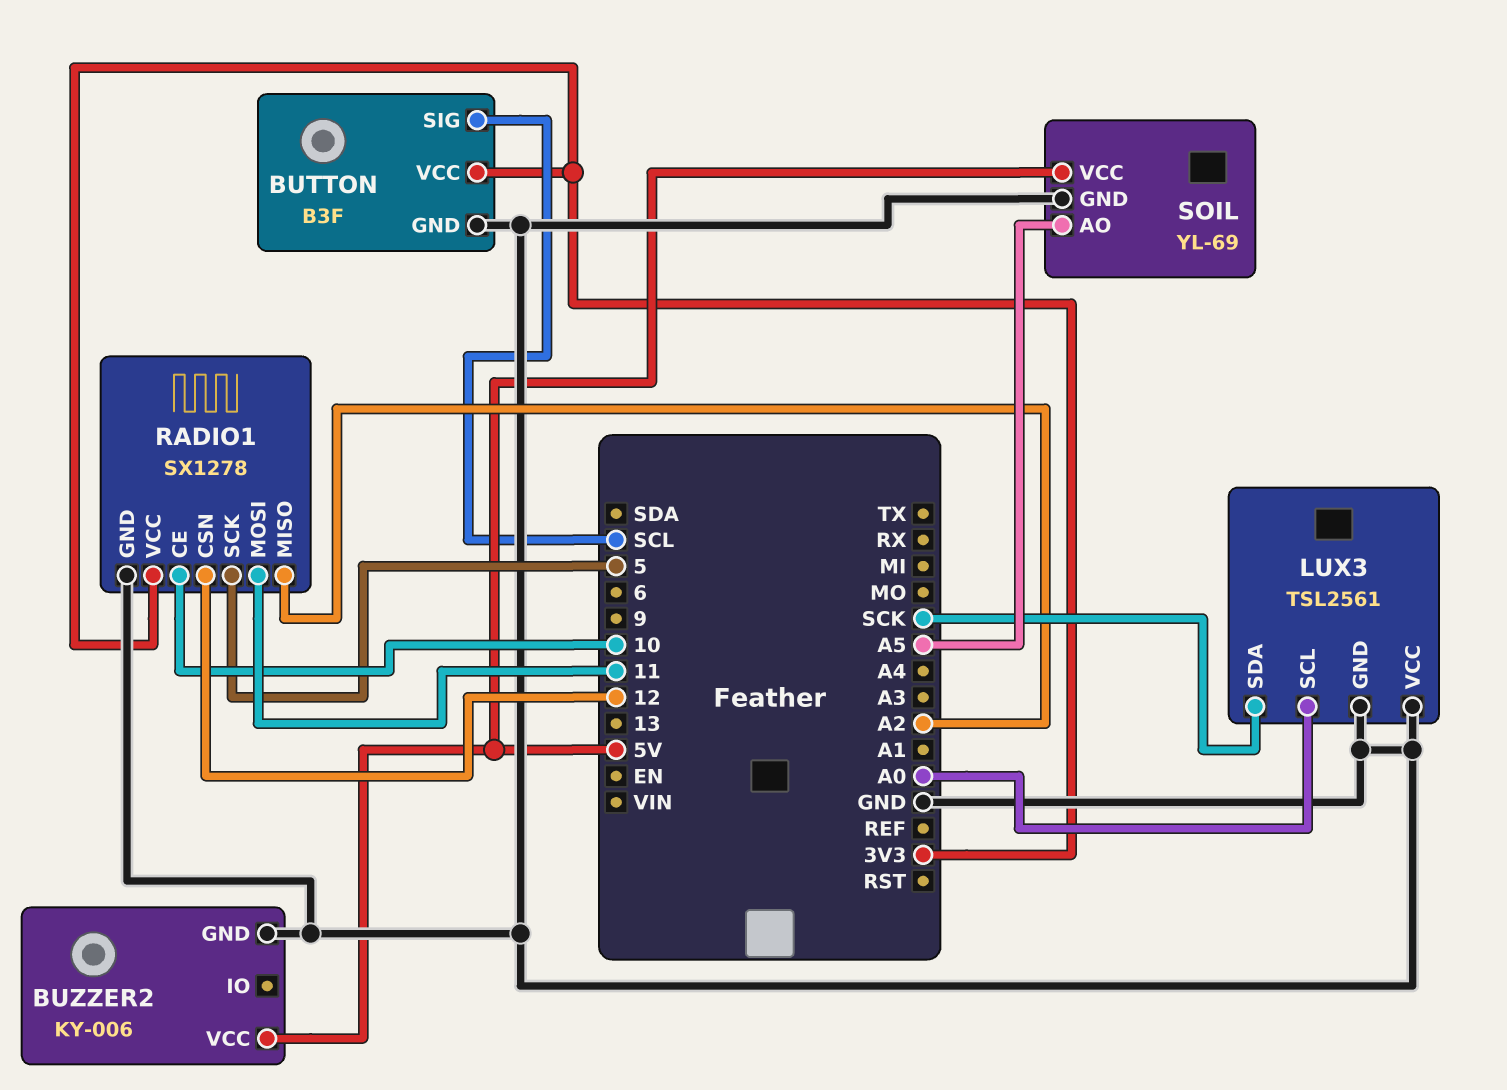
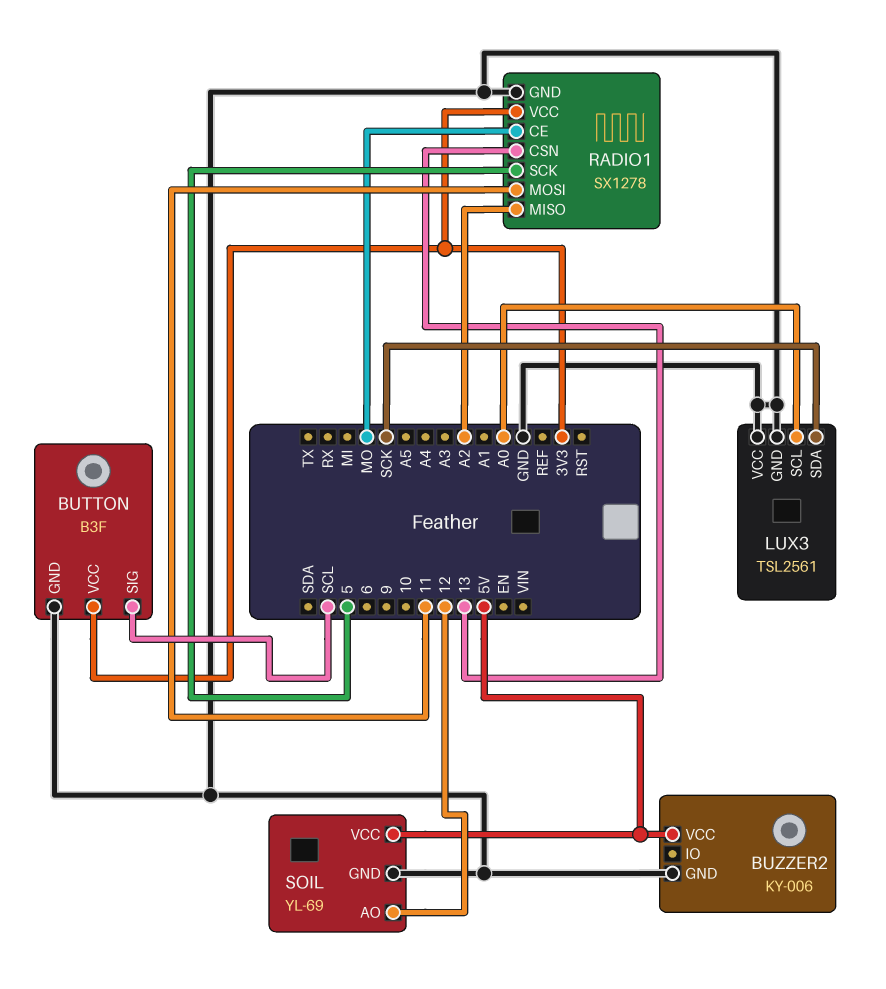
RADIO1 pin CE: 10 -> MO
RADIO1 pin CSN: 12 -> 13
SOIL pin AO: A5 -> 12

